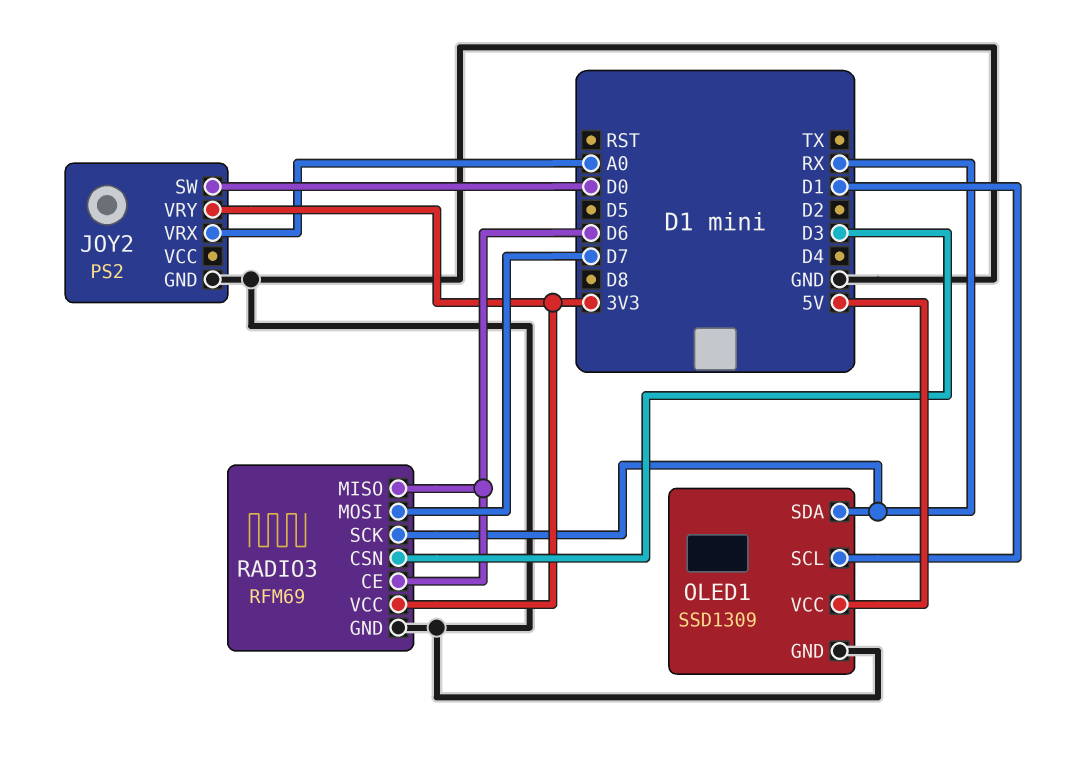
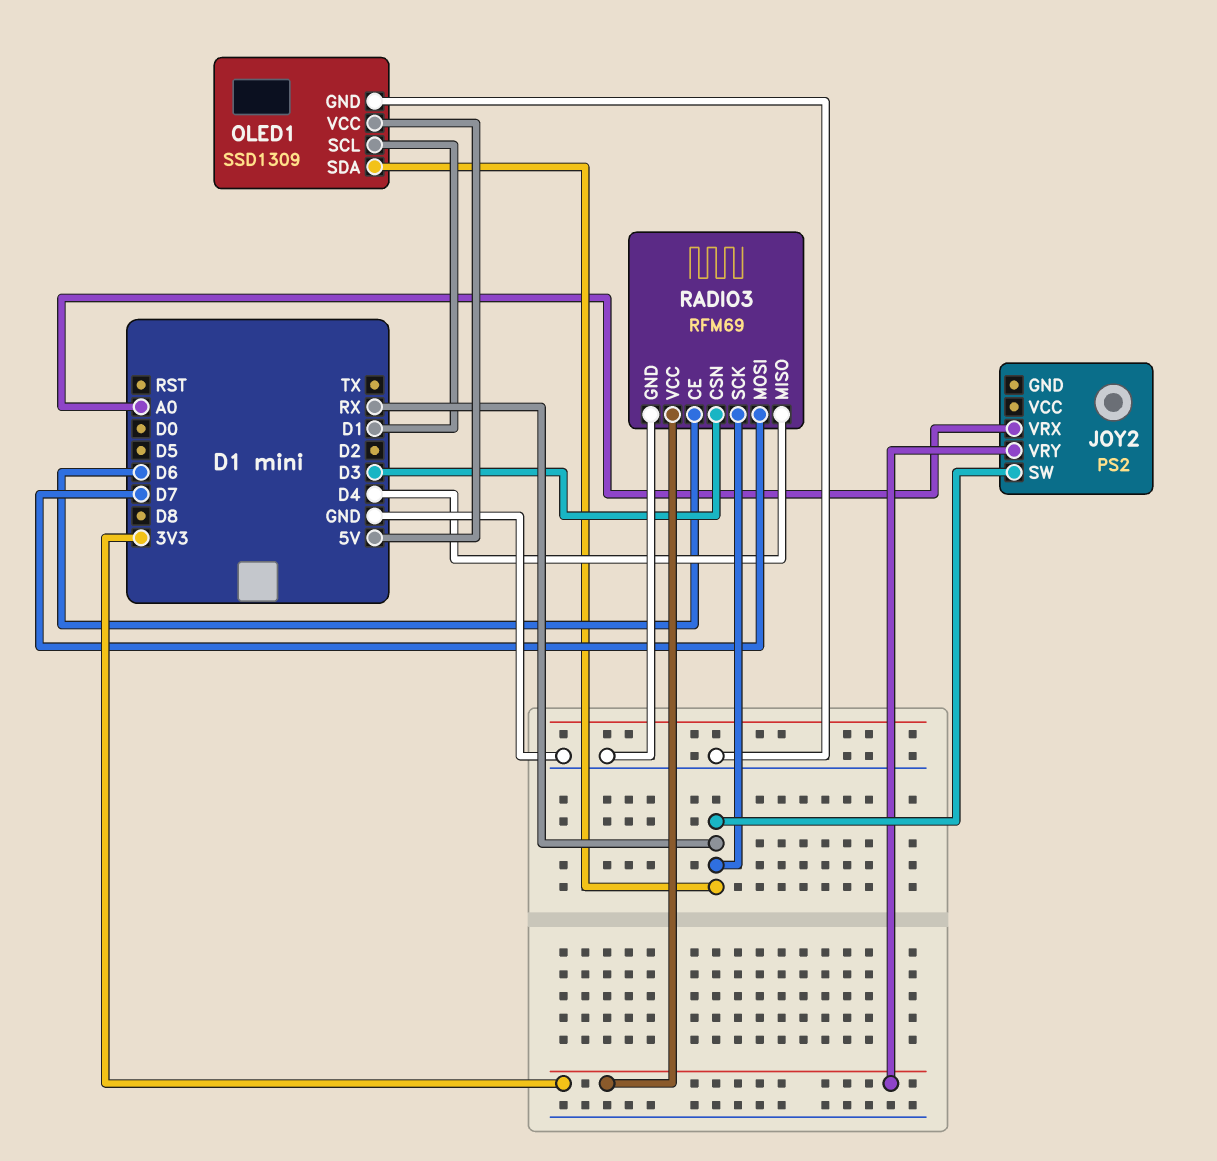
JOY2 pin GND: GND -> none
JOY2 pin SW: D0 -> RX
RADIO3 pin MISO: D6 -> D4

